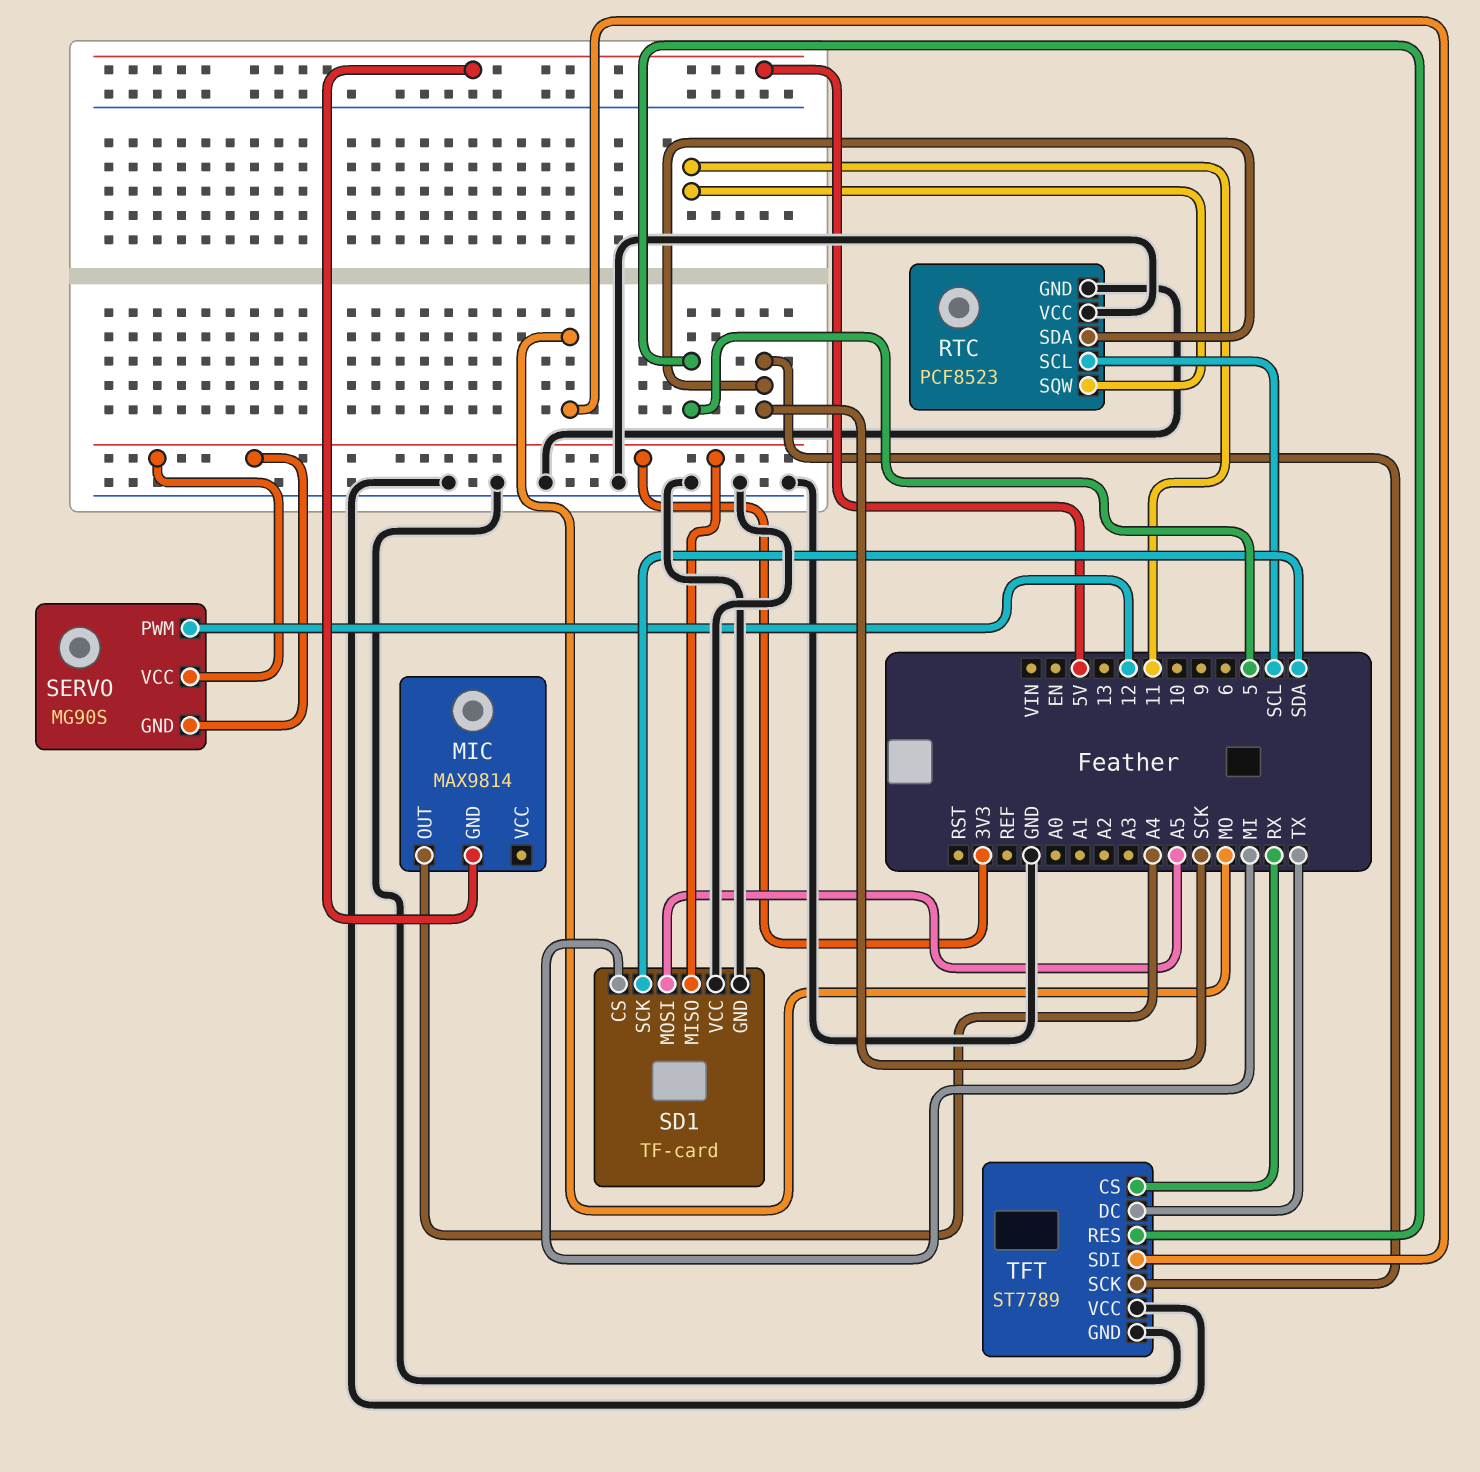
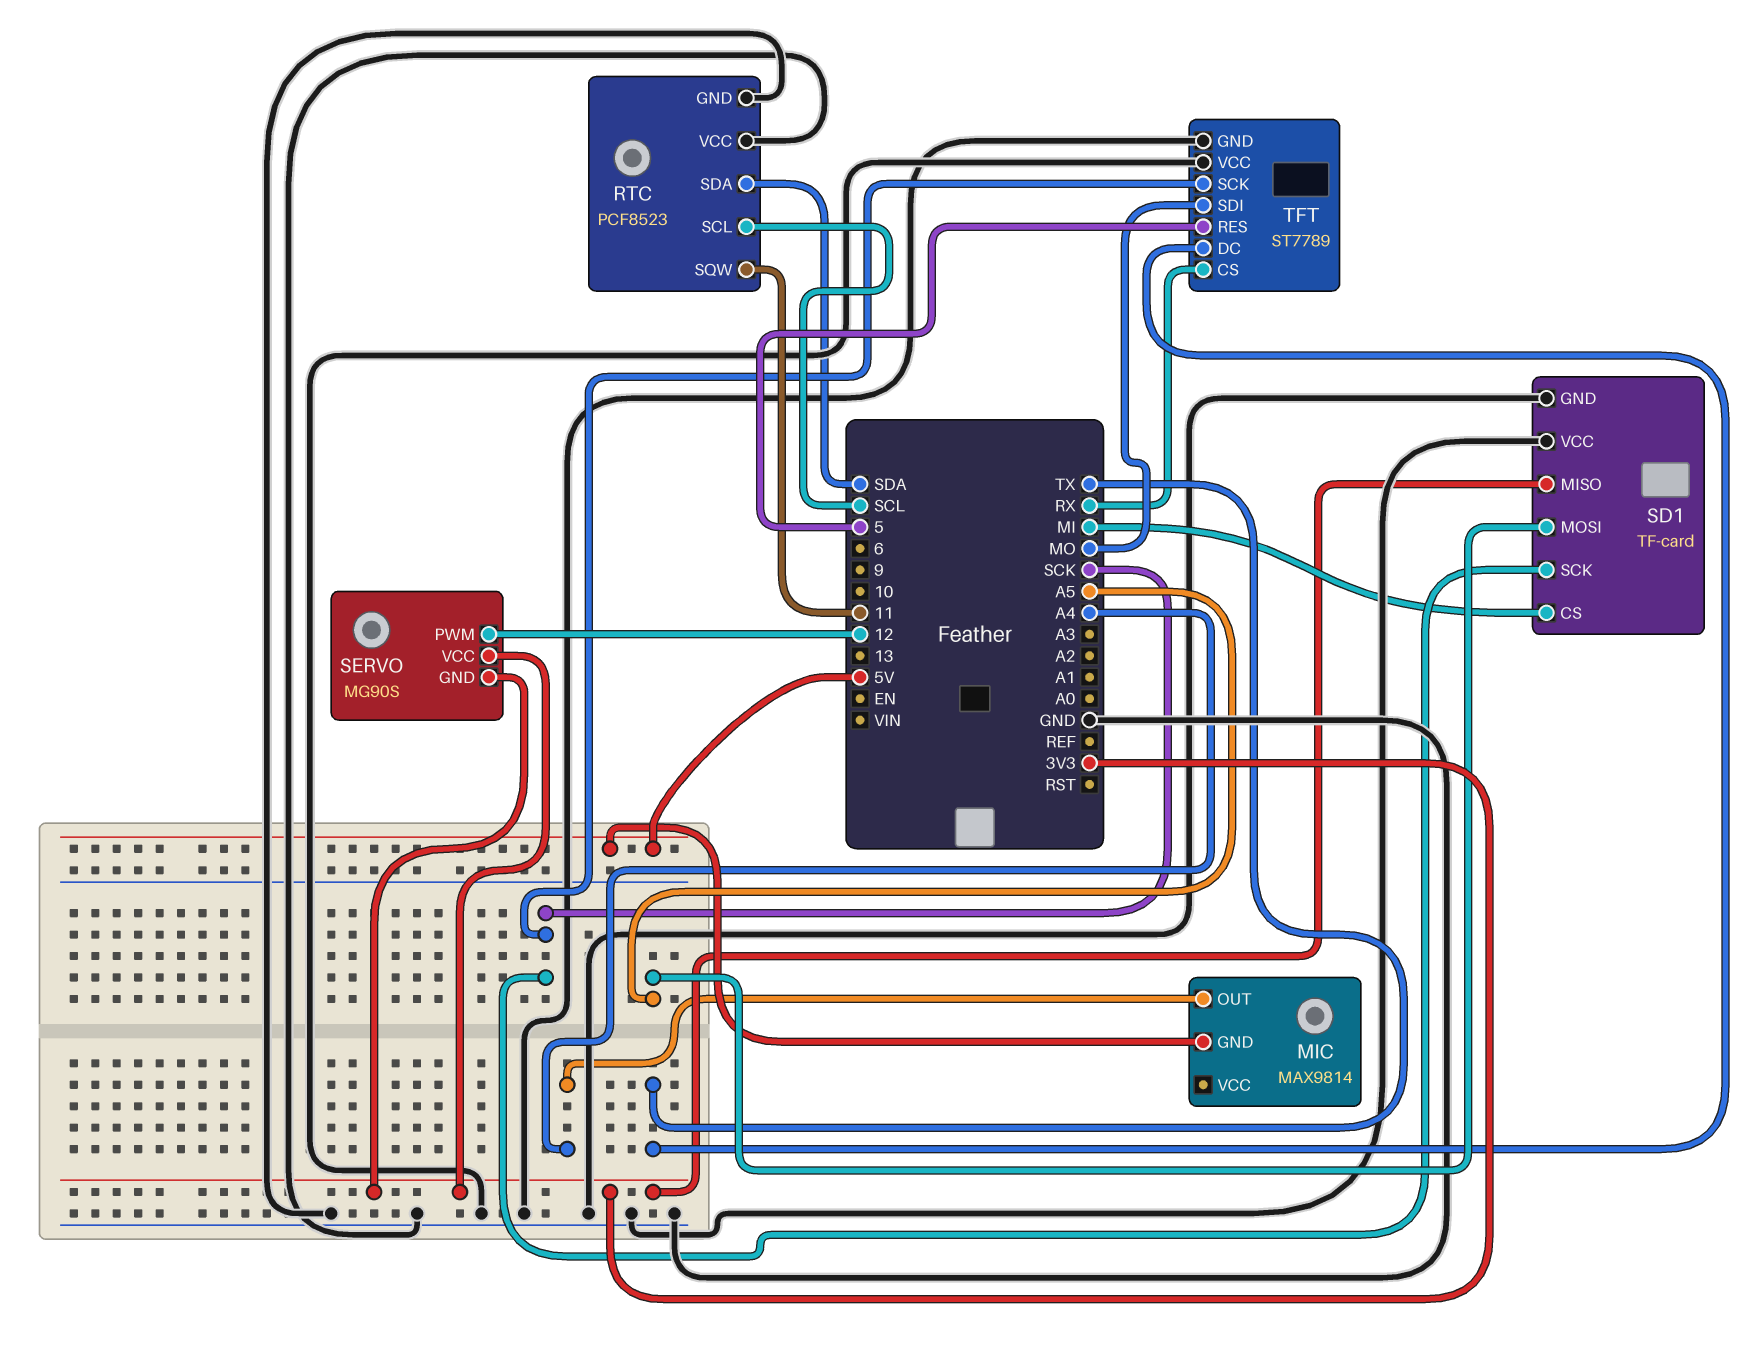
RTC pin SDA: SCK -> SDA
SD1 pin SCK: SDA -> SCK

